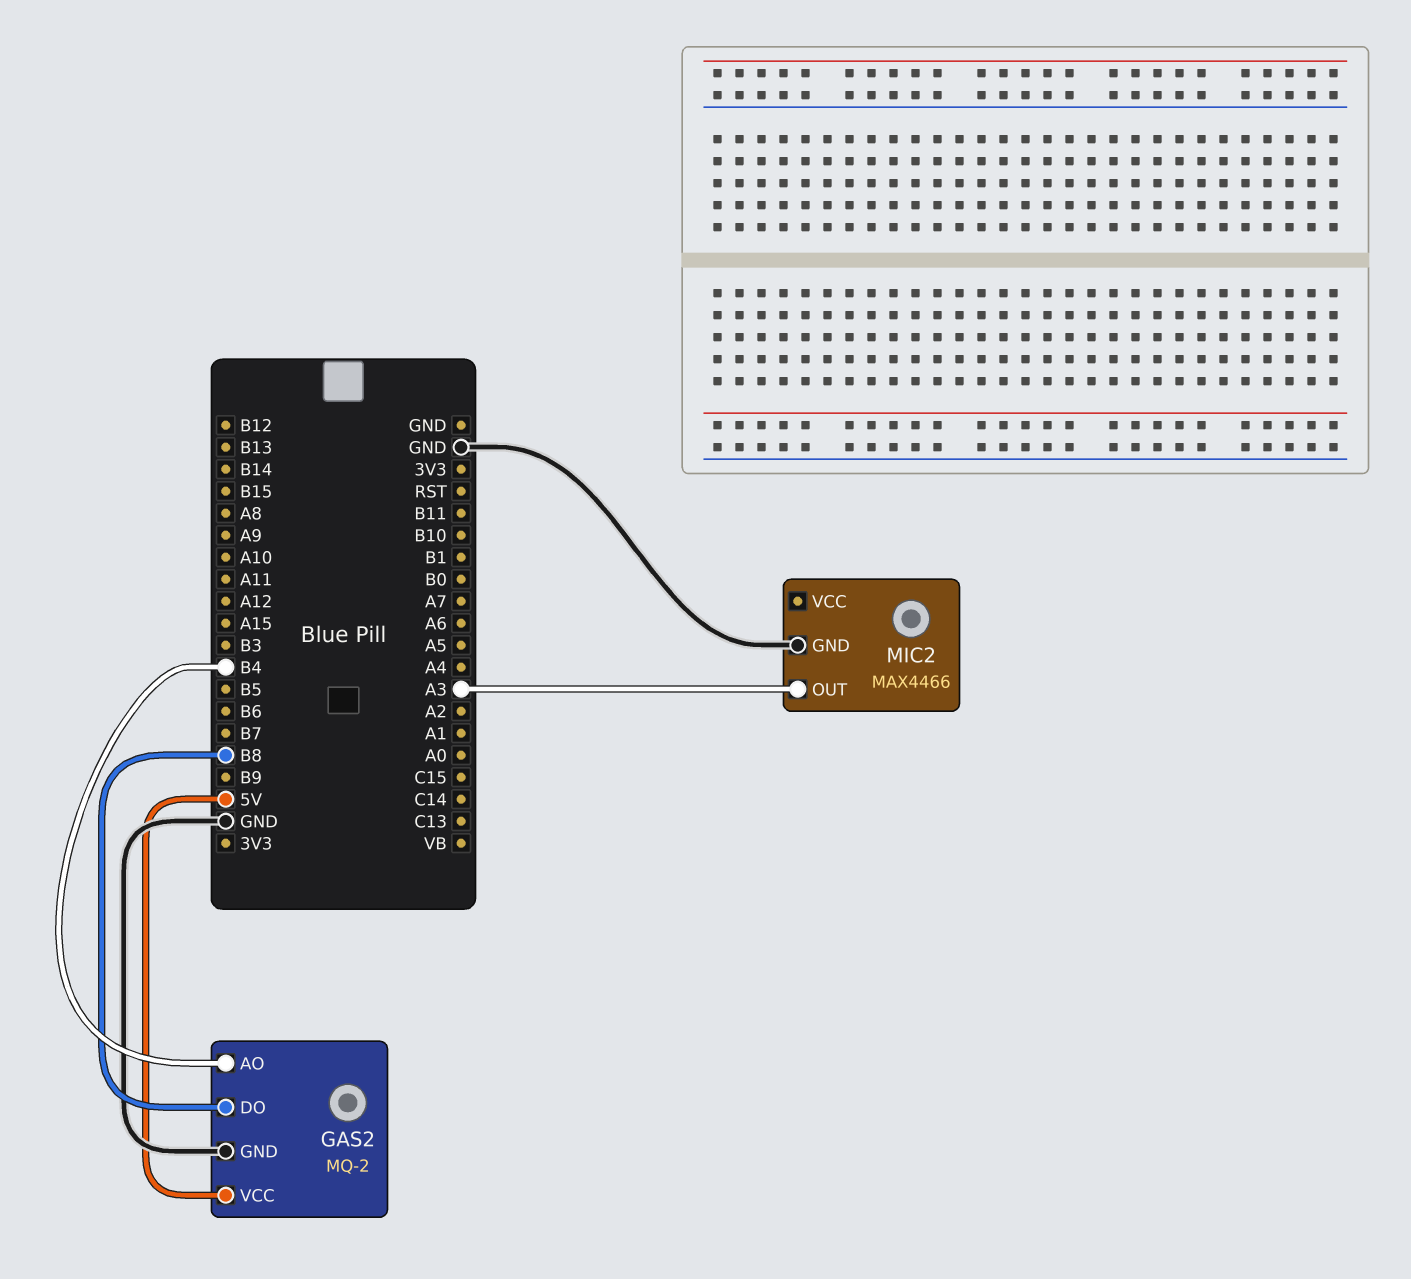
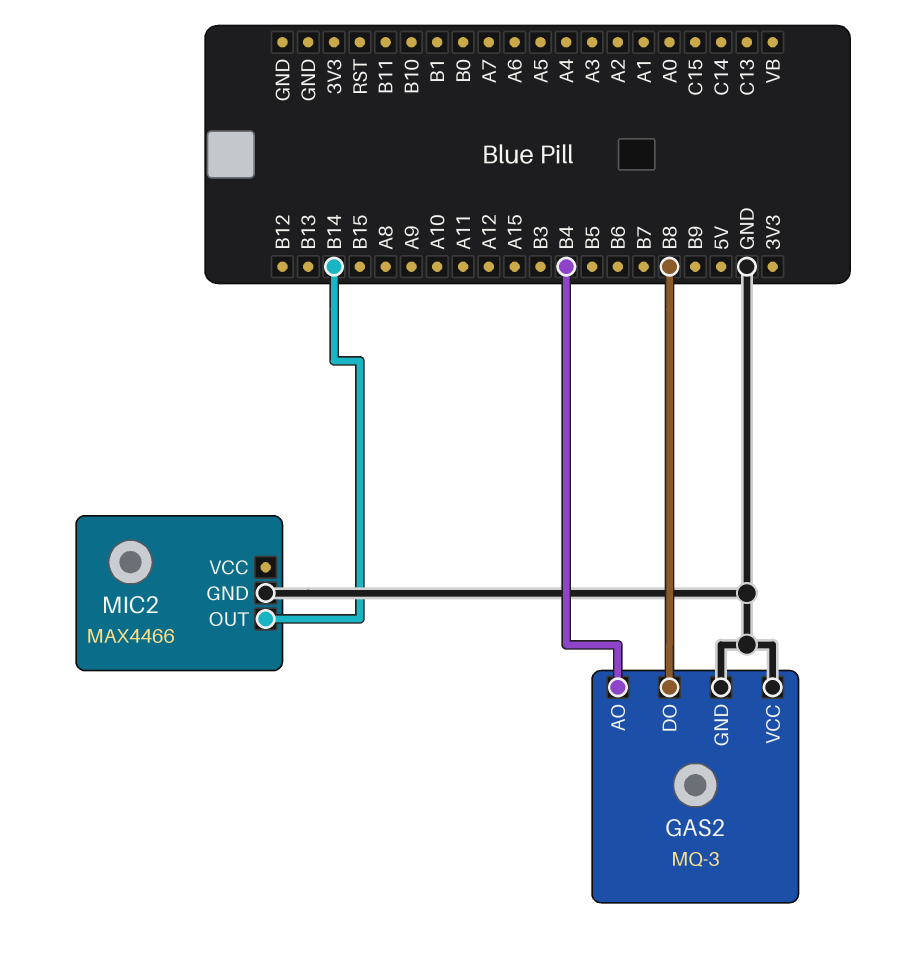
GAS2: MQ-2 -> MQ-3
GAS2 pin VCC: 5V -> GND
MIC2 pin OUT: A3 -> B14

